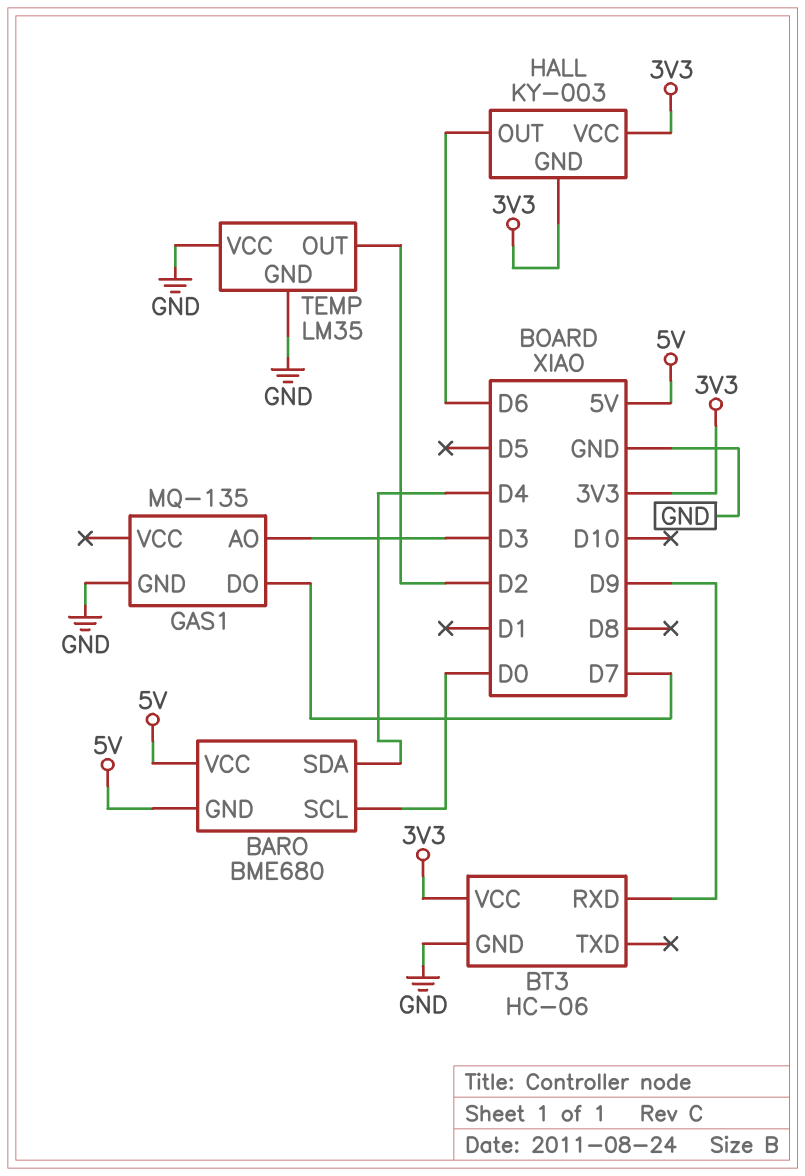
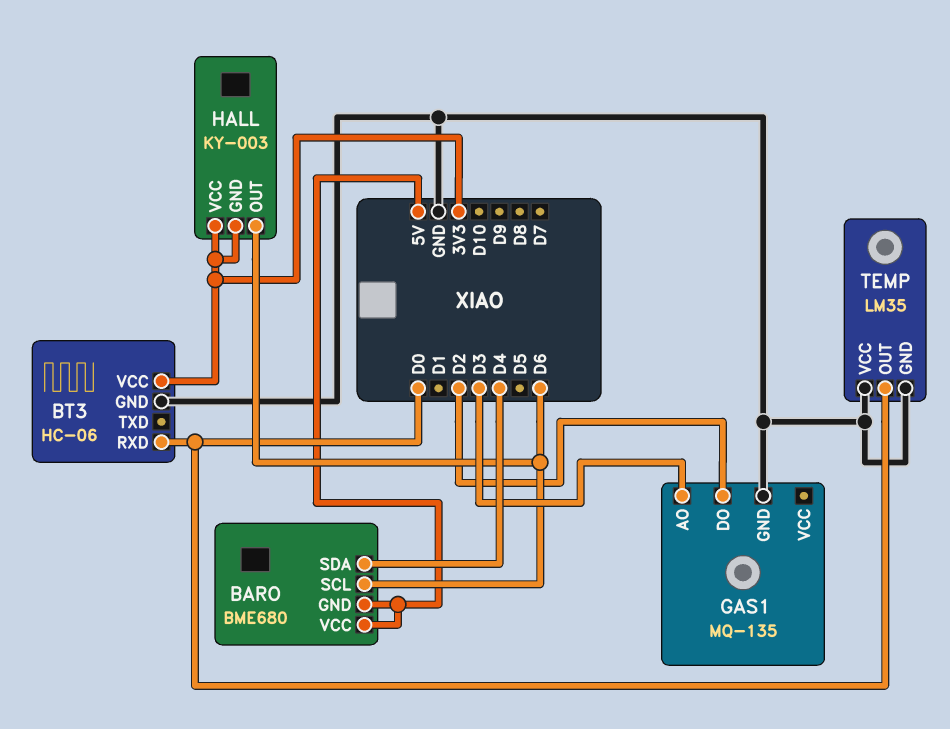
BARO pin SCL: D0 -> D6
BT3 pin RXD: D9 -> D0
GAS1 pin DO: D7 -> D2
TEMP pin OUT: D2 -> D0

